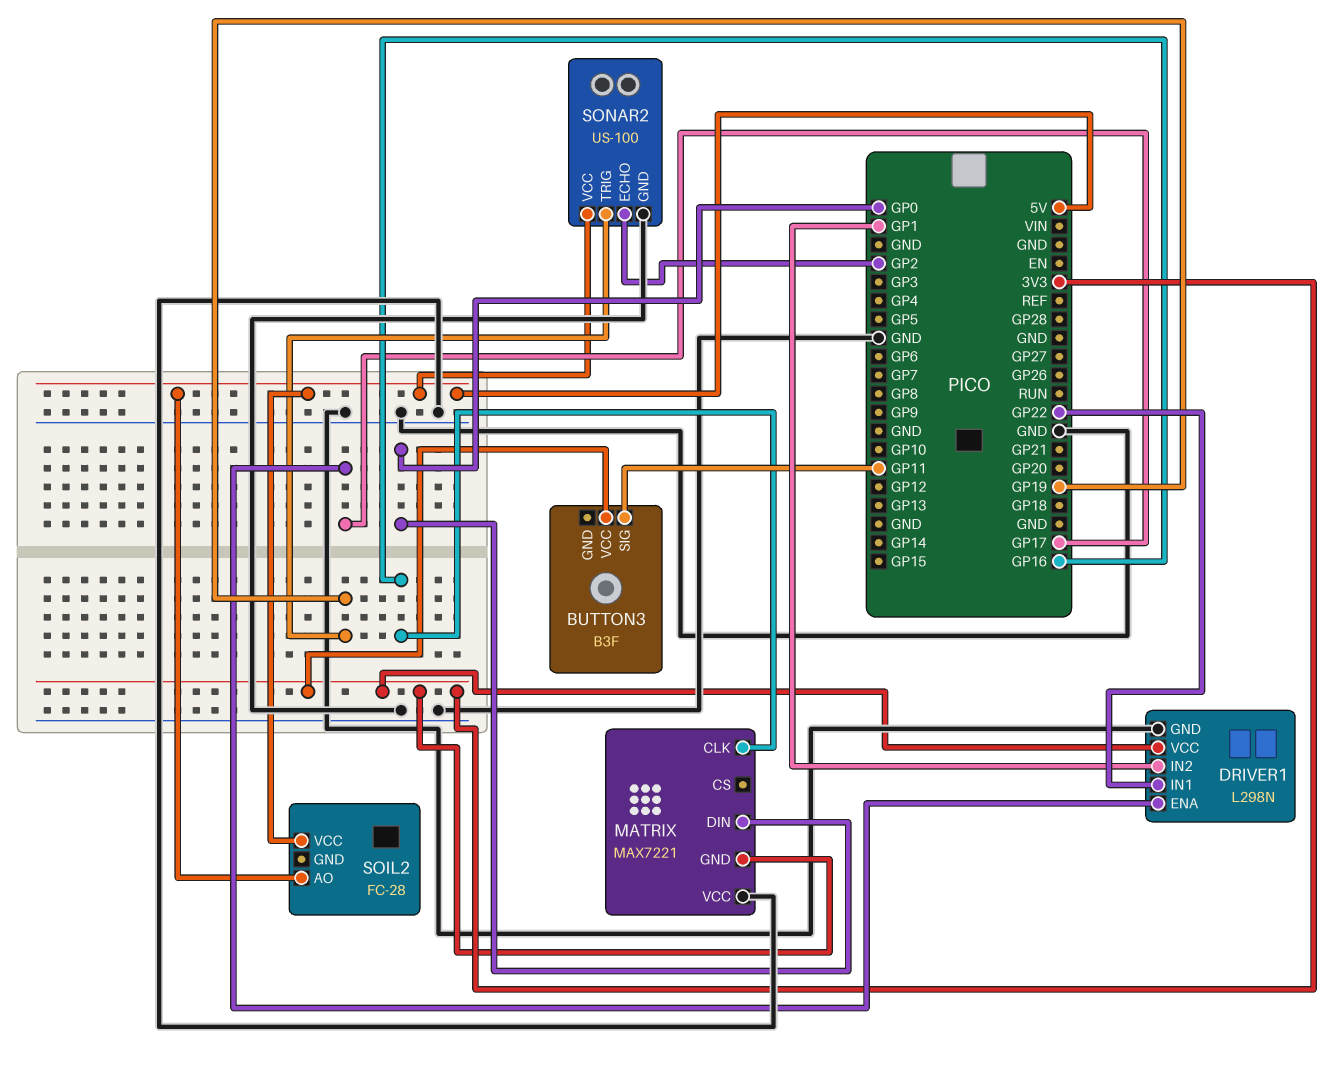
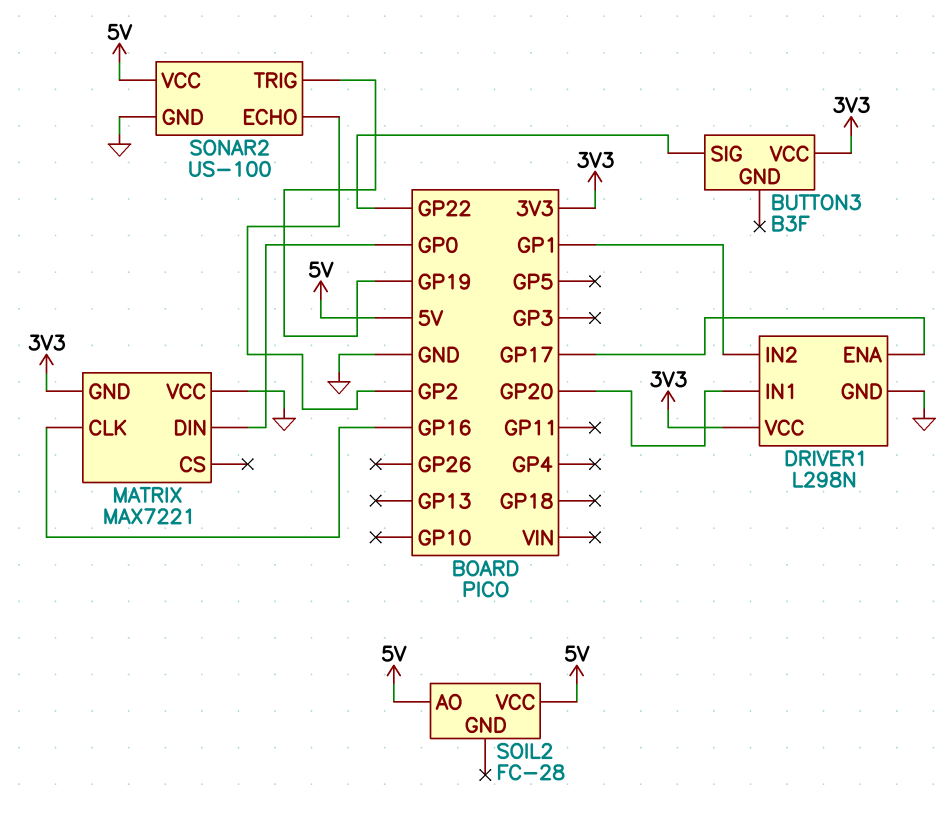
BUTTON3 pin SIG: GP11 -> GP22
DRIVER1 pin IN1: GP22 -> GP20

